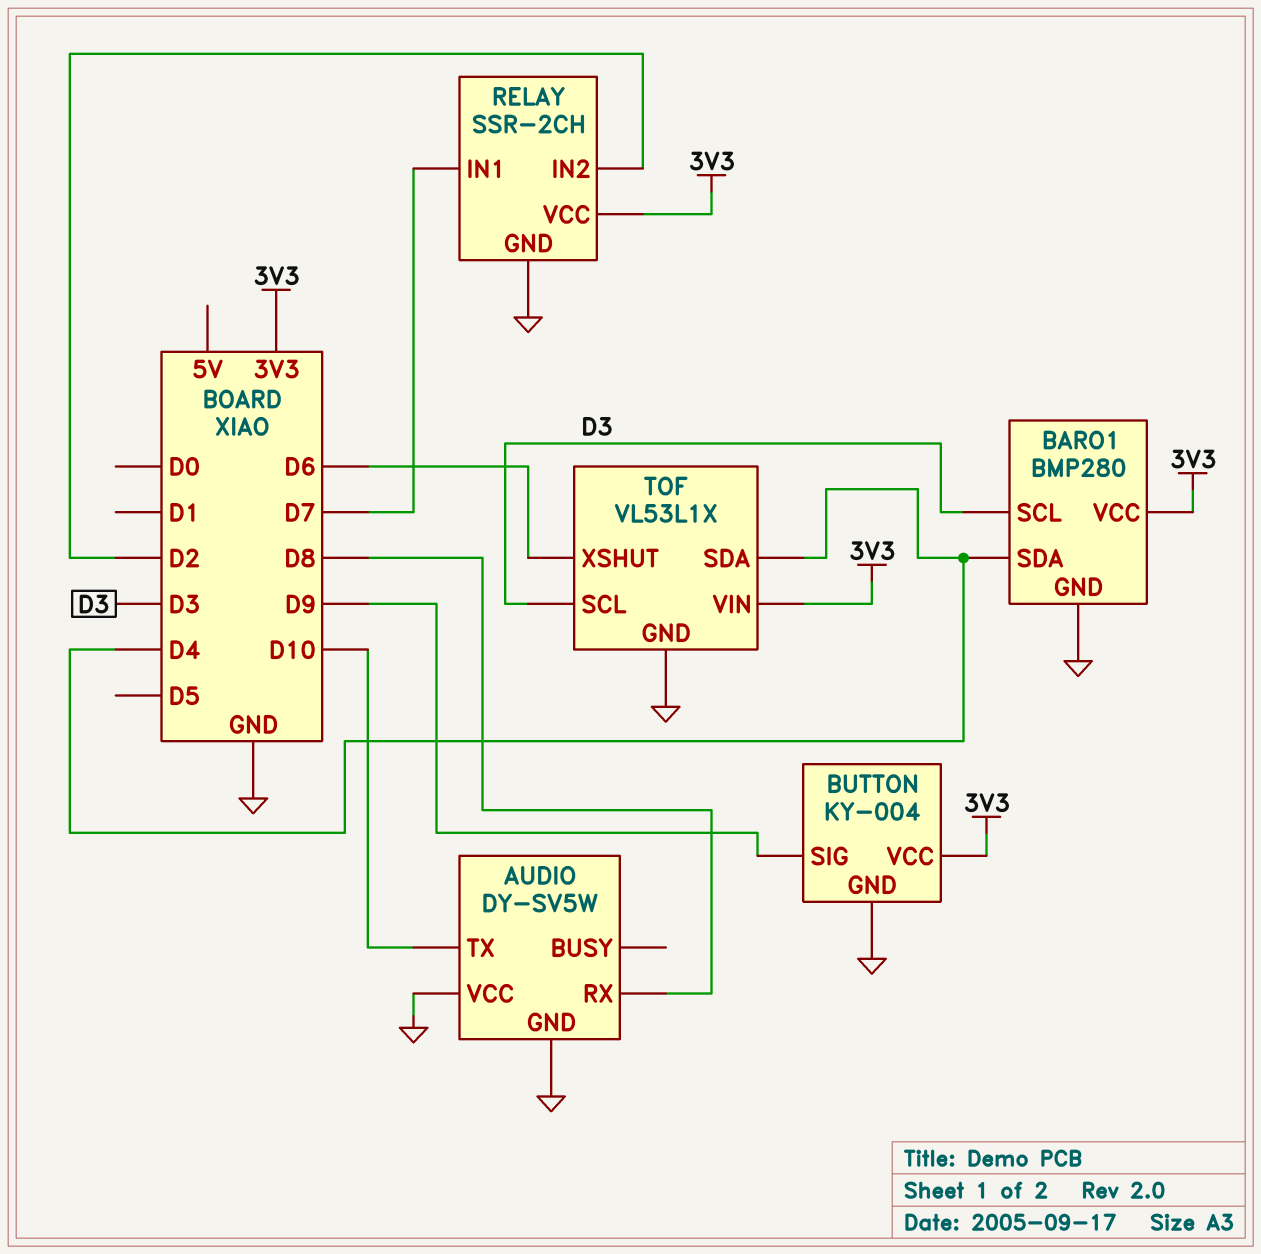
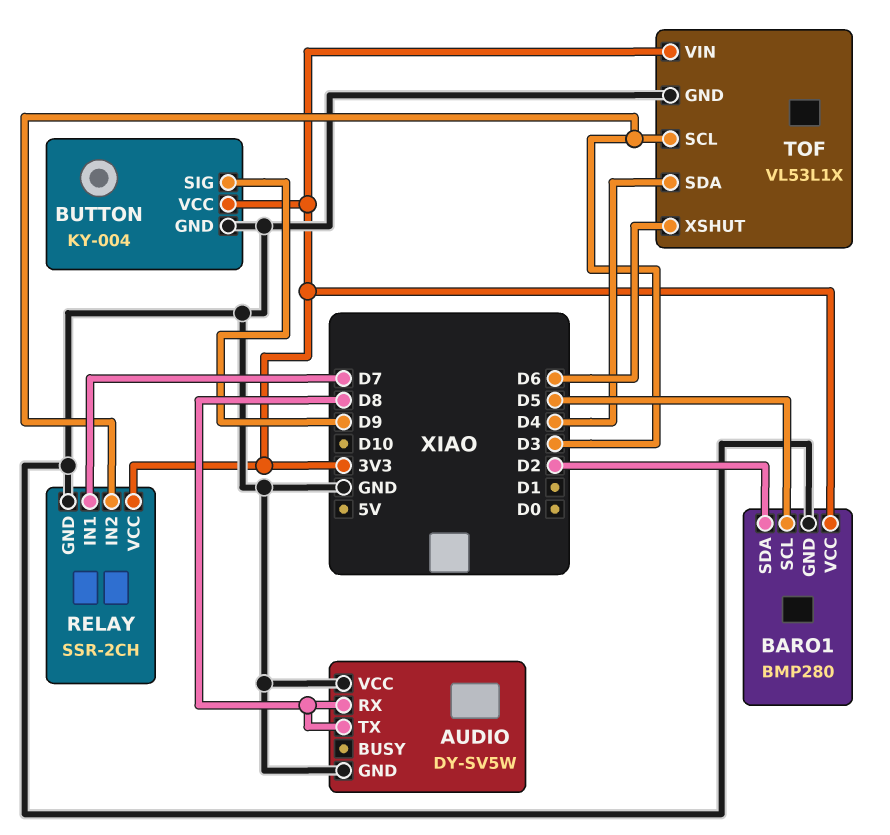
AUDIO pin TX: D10 -> D8
BARO1 pin SCL: D3 -> D5
BARO1 pin SDA: D4 -> D2
RELAY pin IN2: D2 -> D3

